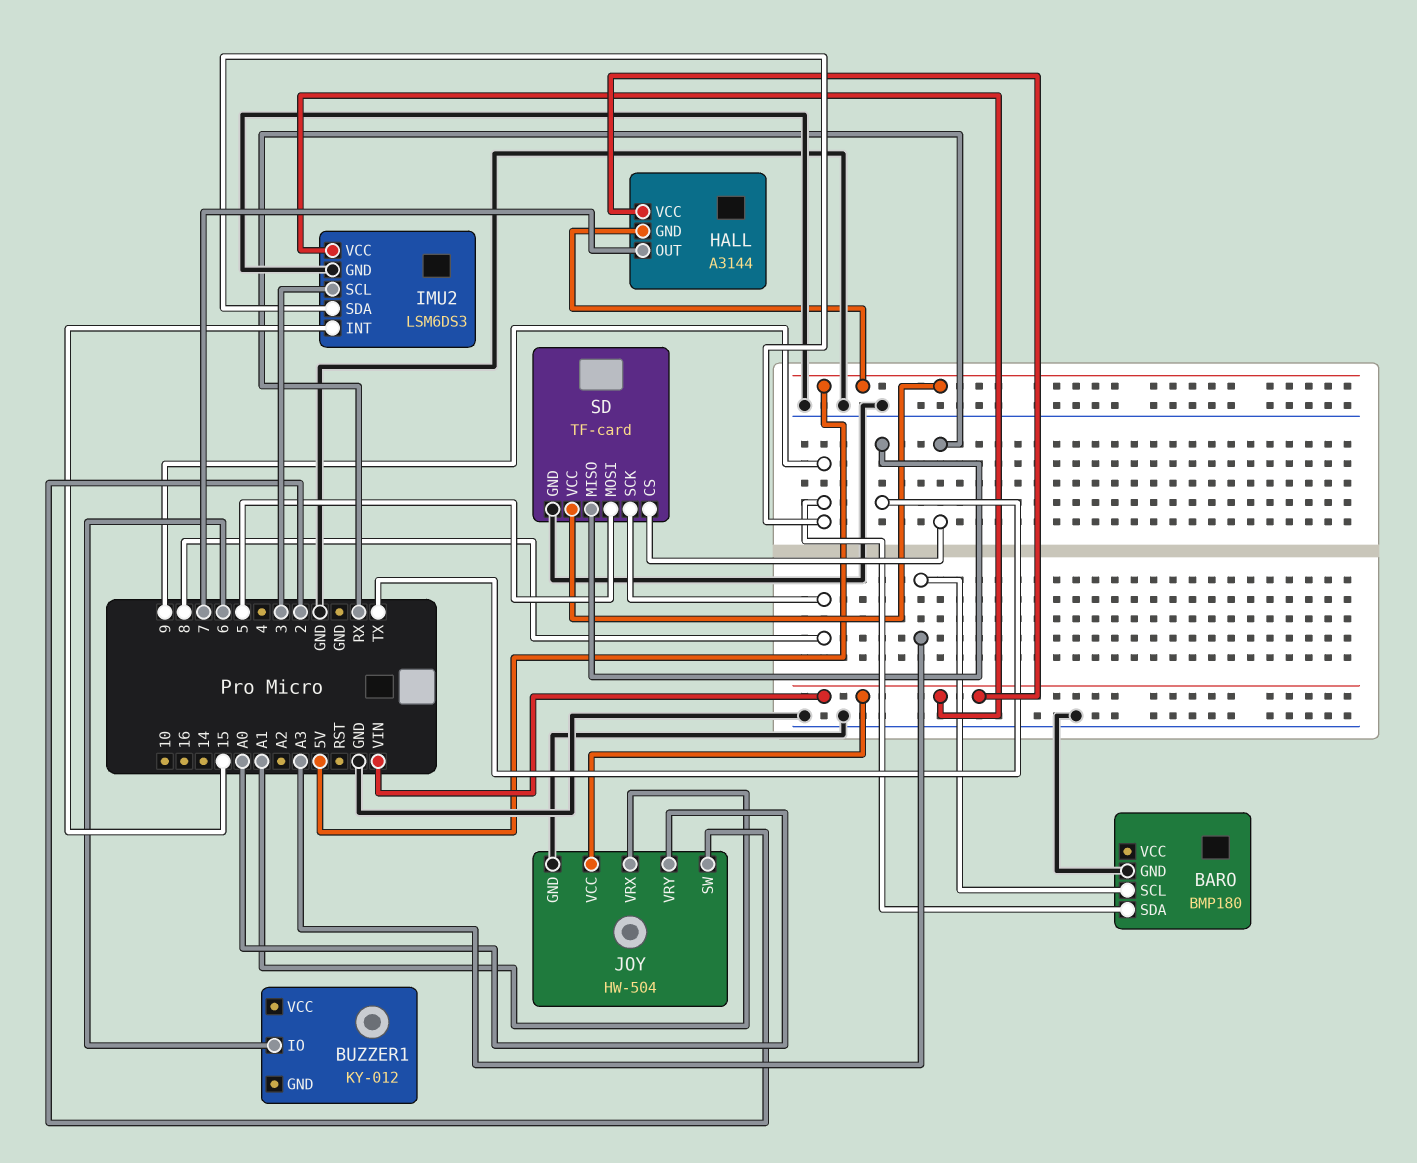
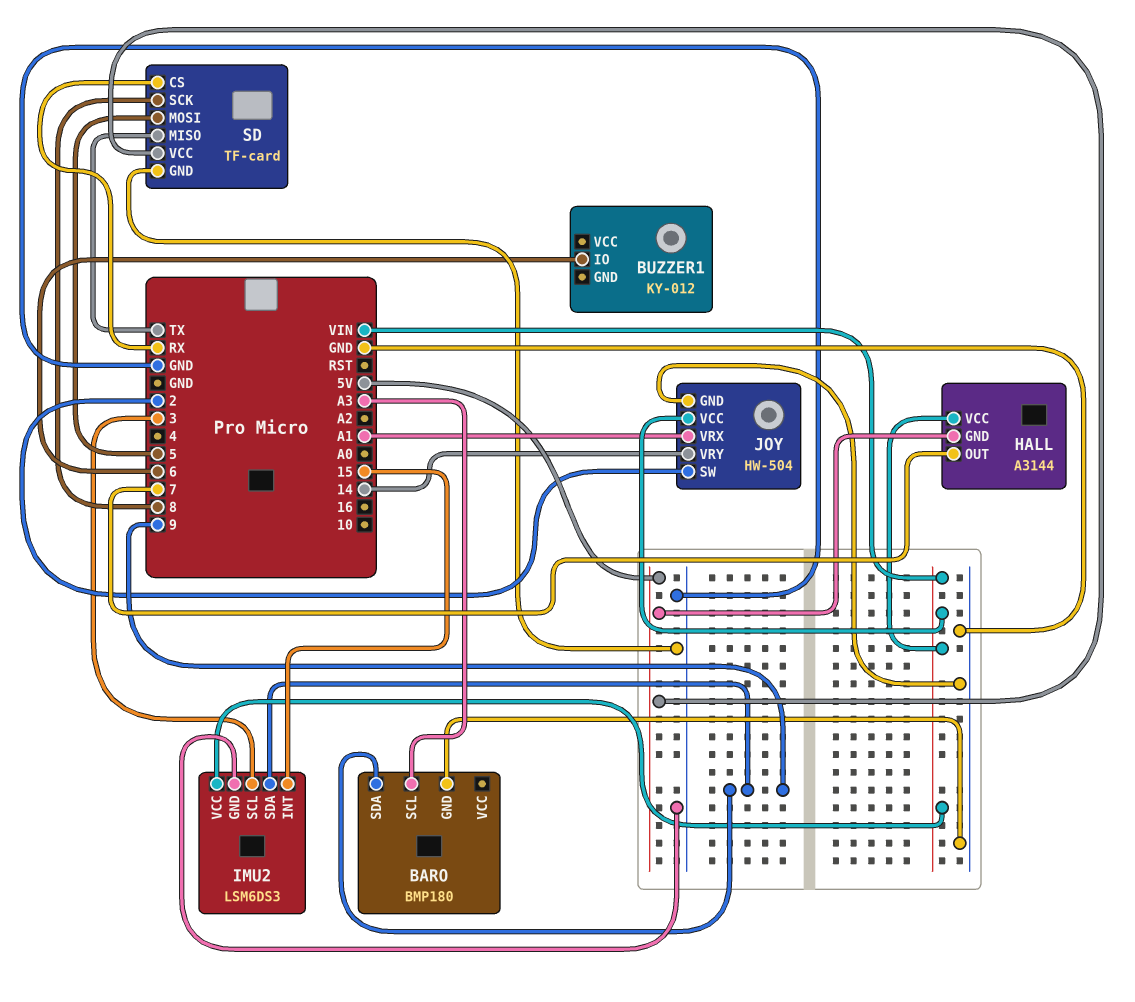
JOY pin VRY: A0 -> 14

